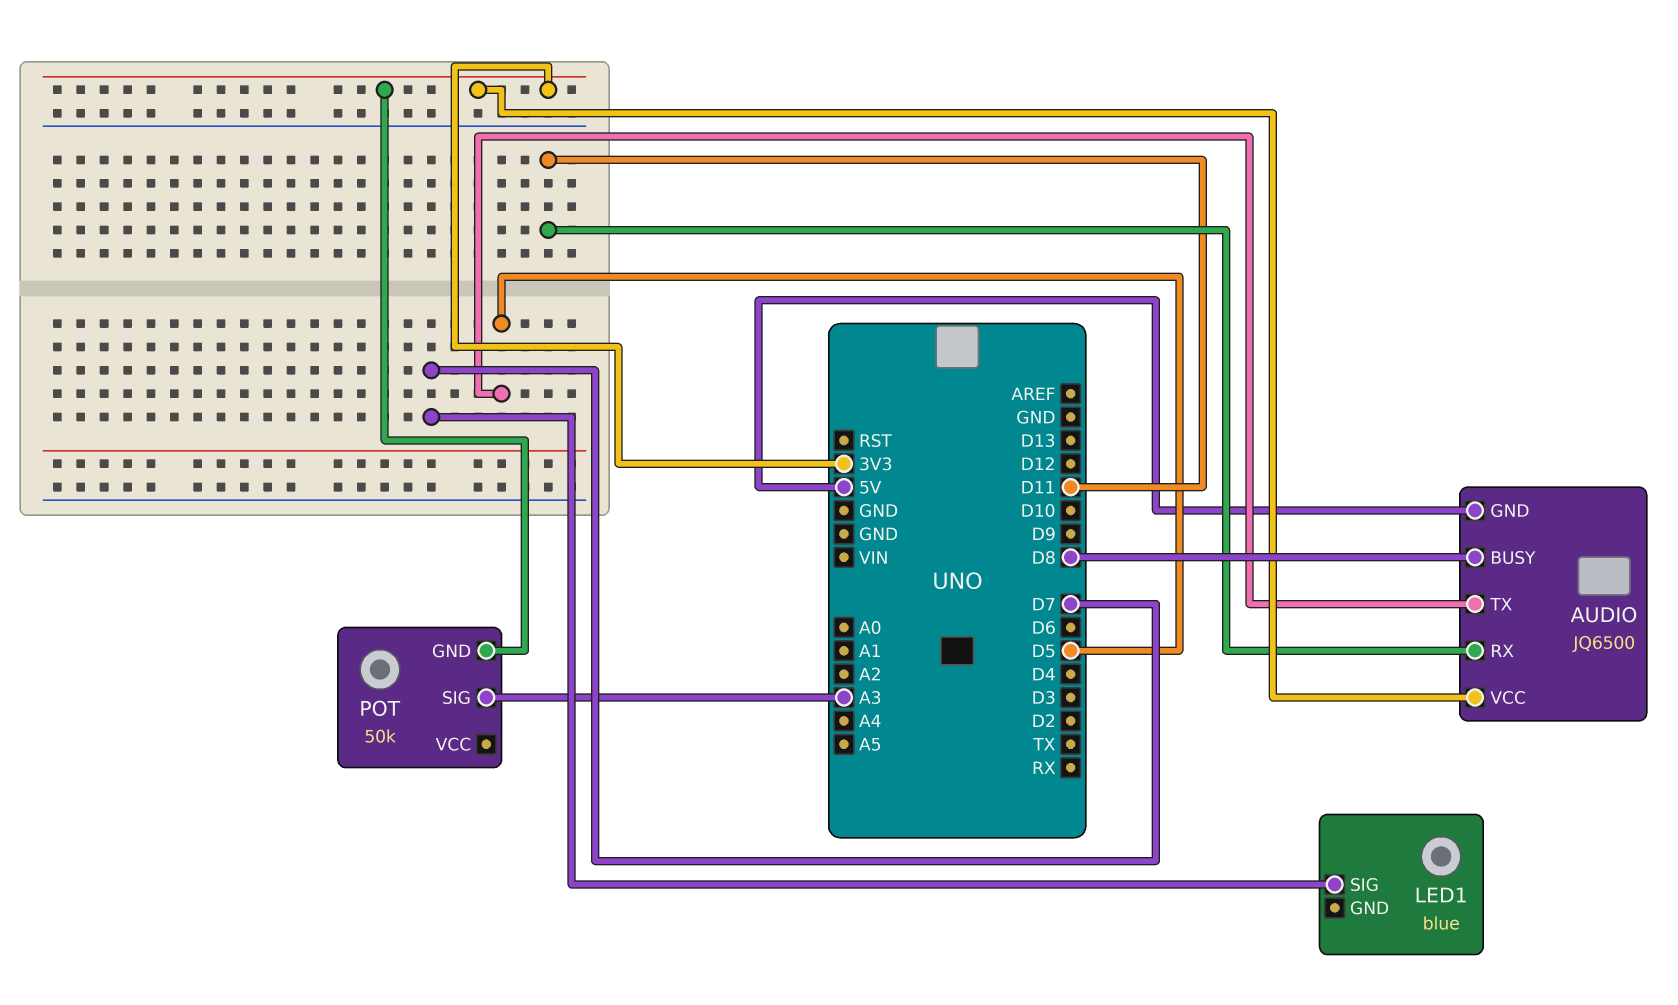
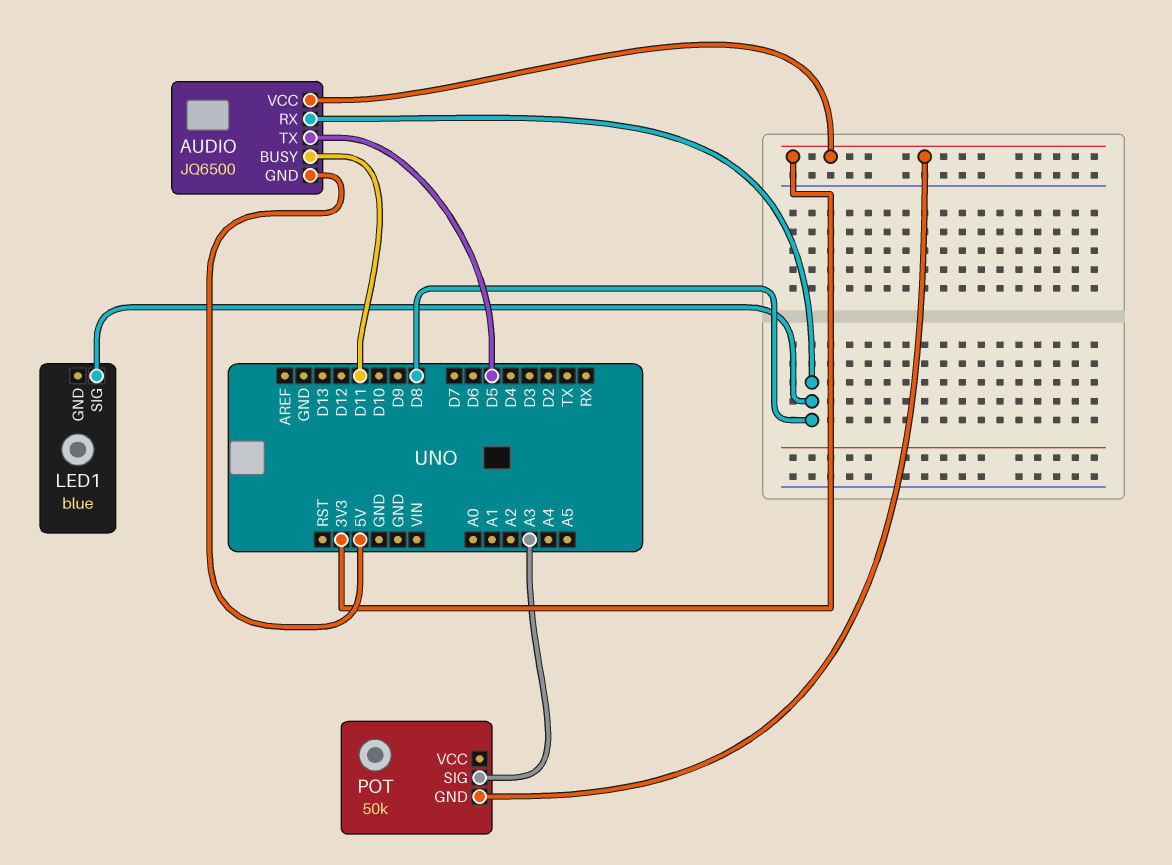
AUDIO pin BUSY: D8 -> D11
AUDIO pin RX: D11 -> D8
LED1 pin SIG: D7 -> D8

